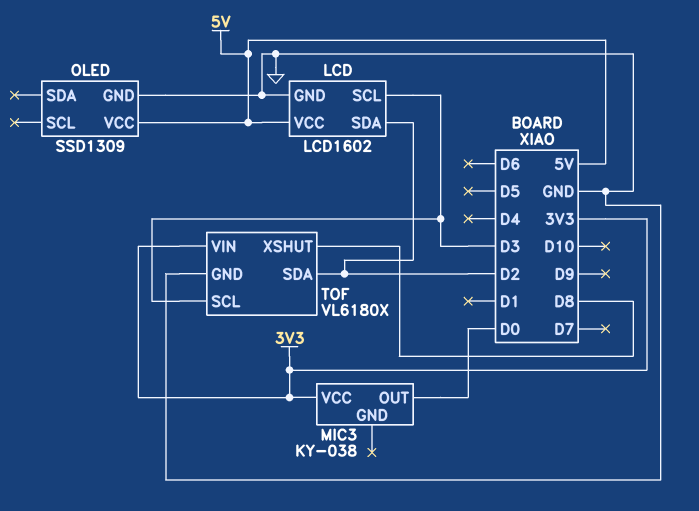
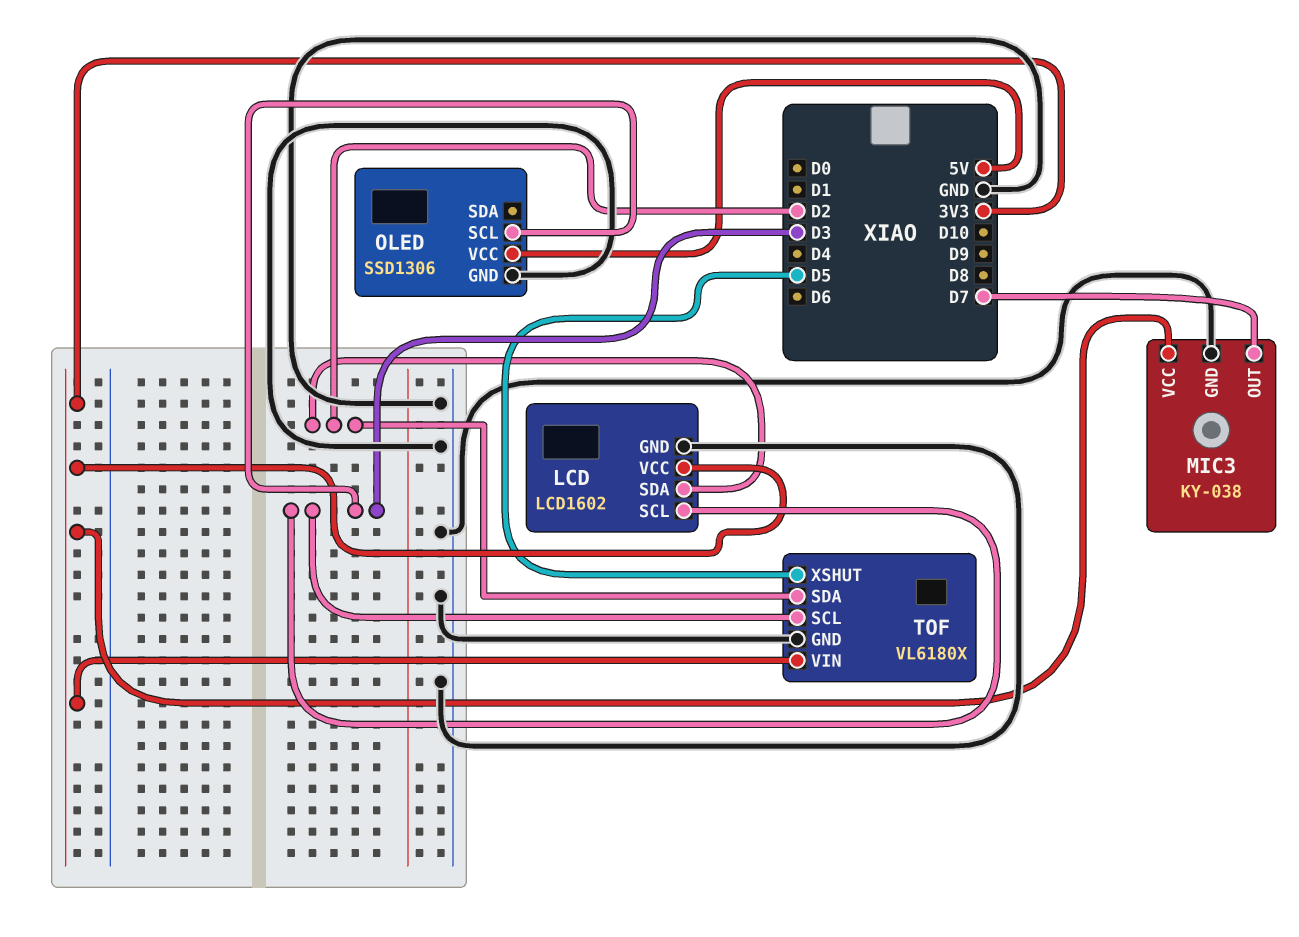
LCD pin VCC: 5V -> 3V3
MIC3 pin GND: none -> GND
MIC3 pin OUT: D0 -> D7
OLED: SSD1309 -> SSD1306
OLED pin SCL: none -> D3
TOF pin XSHUT: D8 -> D5

